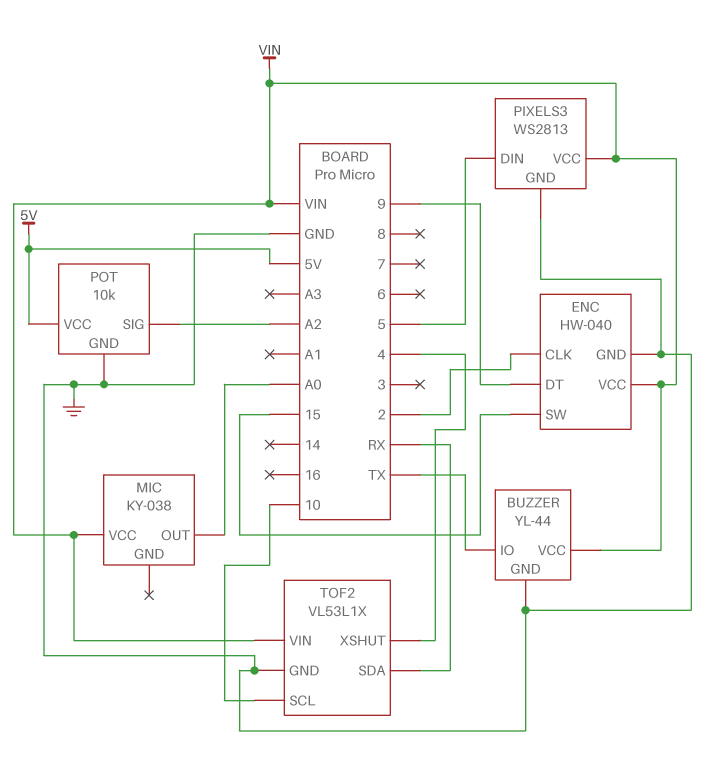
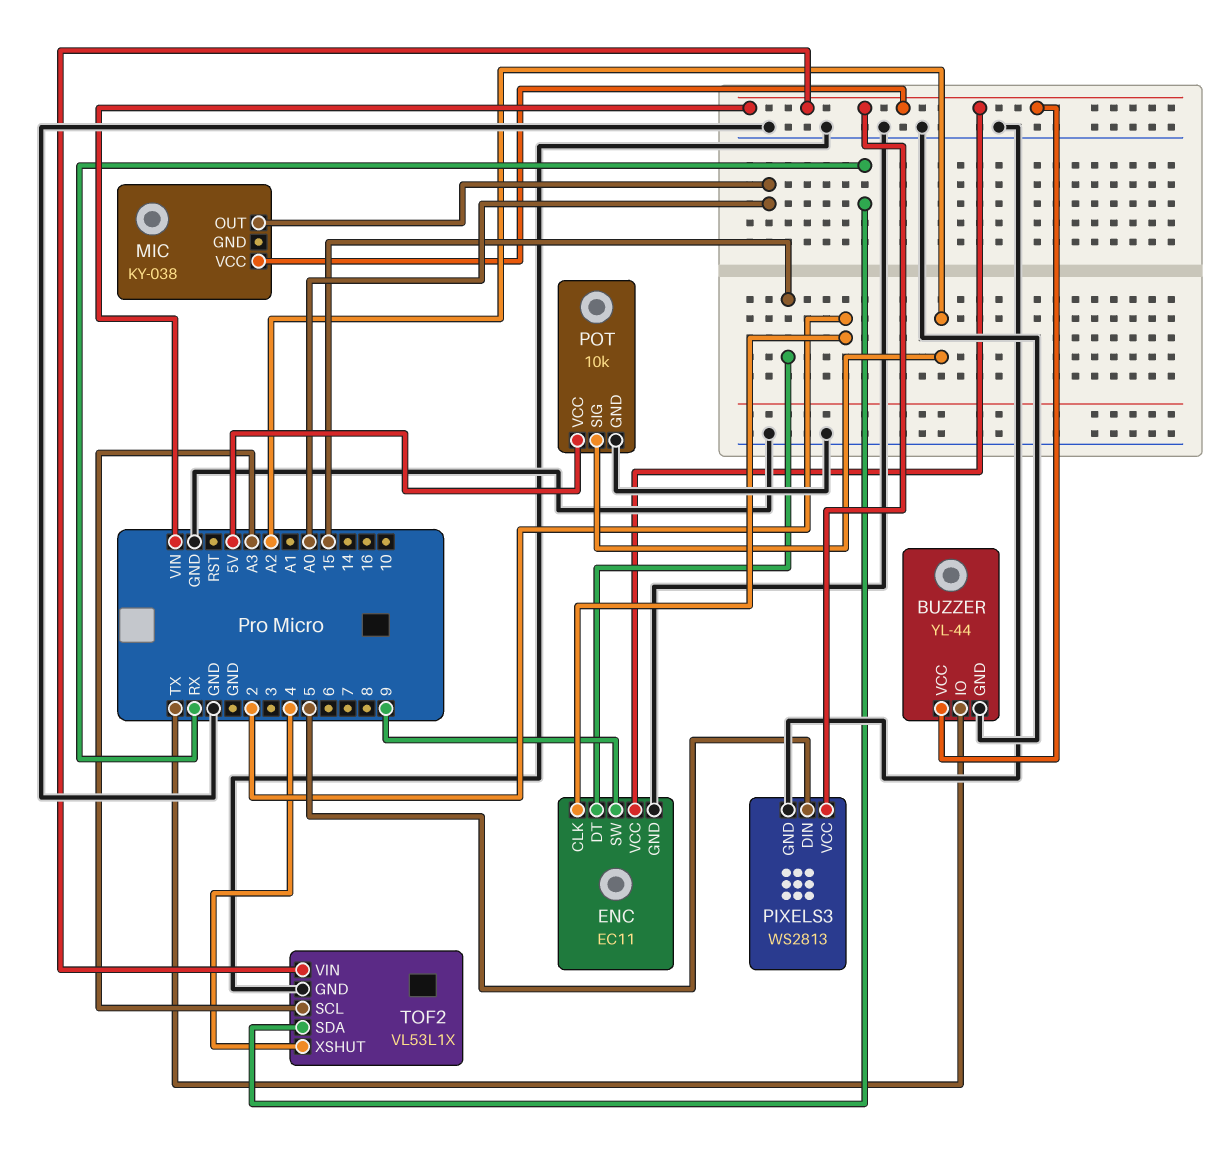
ENC: HW-040 -> EC11
ENC pin DT: 9 -> 15
ENC pin SW: 15 -> 9
TOF2 pin SCL: 10 -> A3

